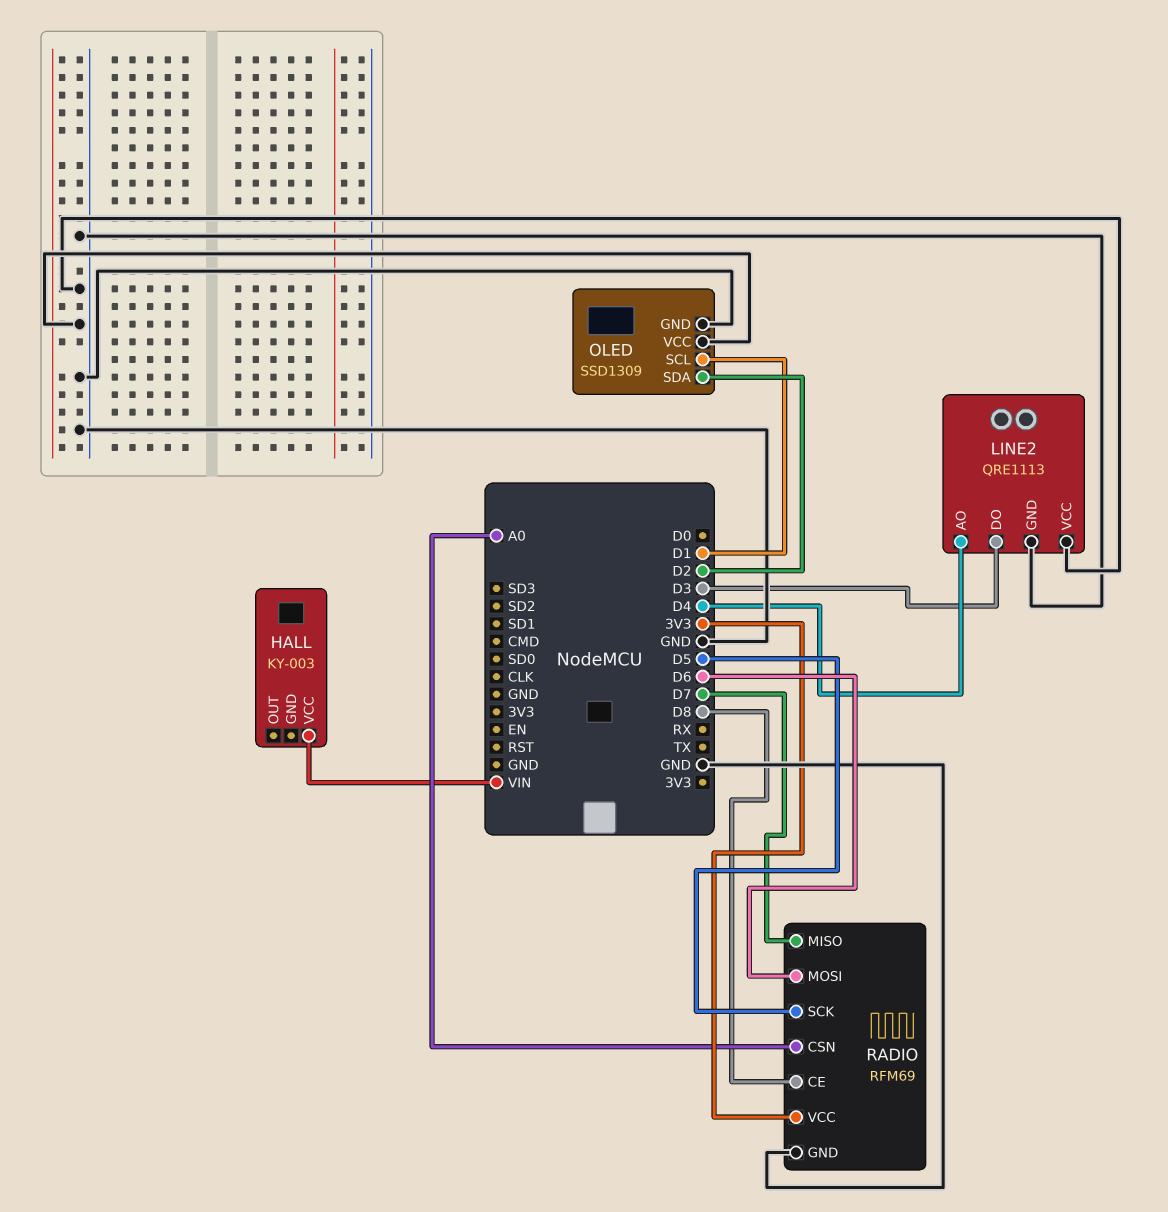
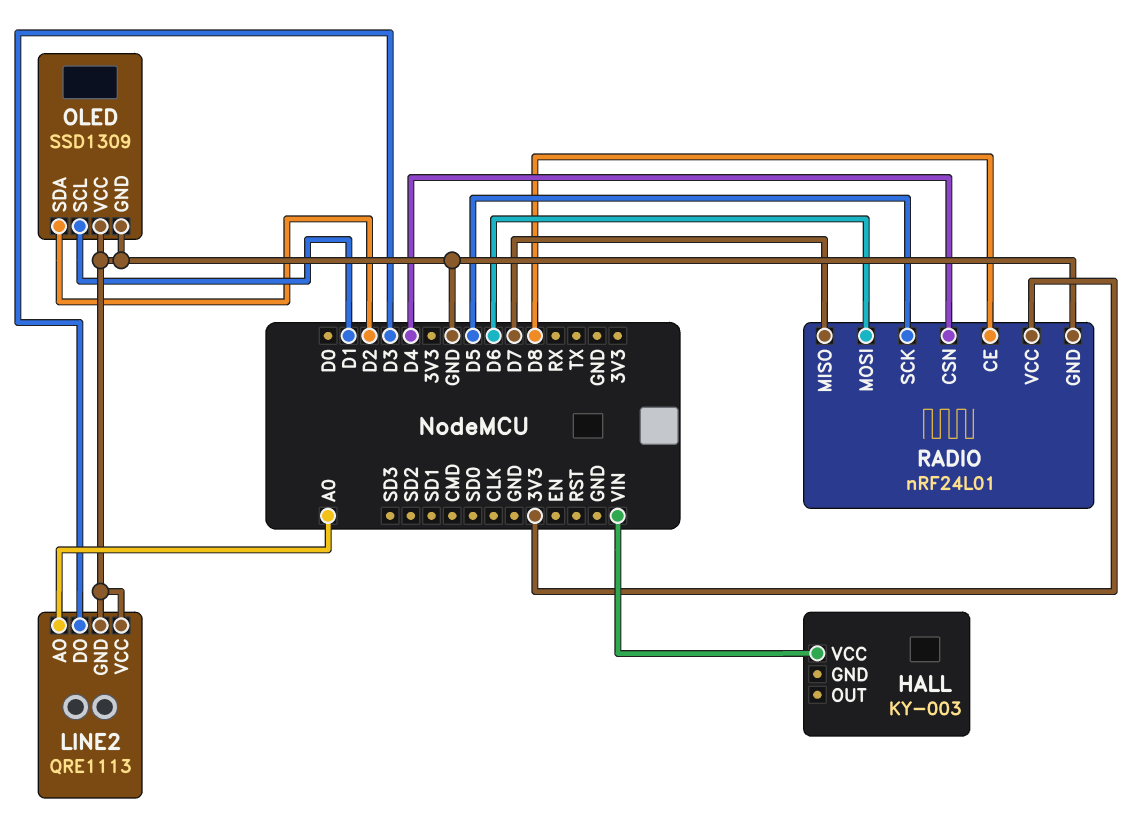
LINE2 pin AO: D4 -> A0
RADIO: RFM69 -> nRF24L01
RADIO pin CSN: A0 -> D4

